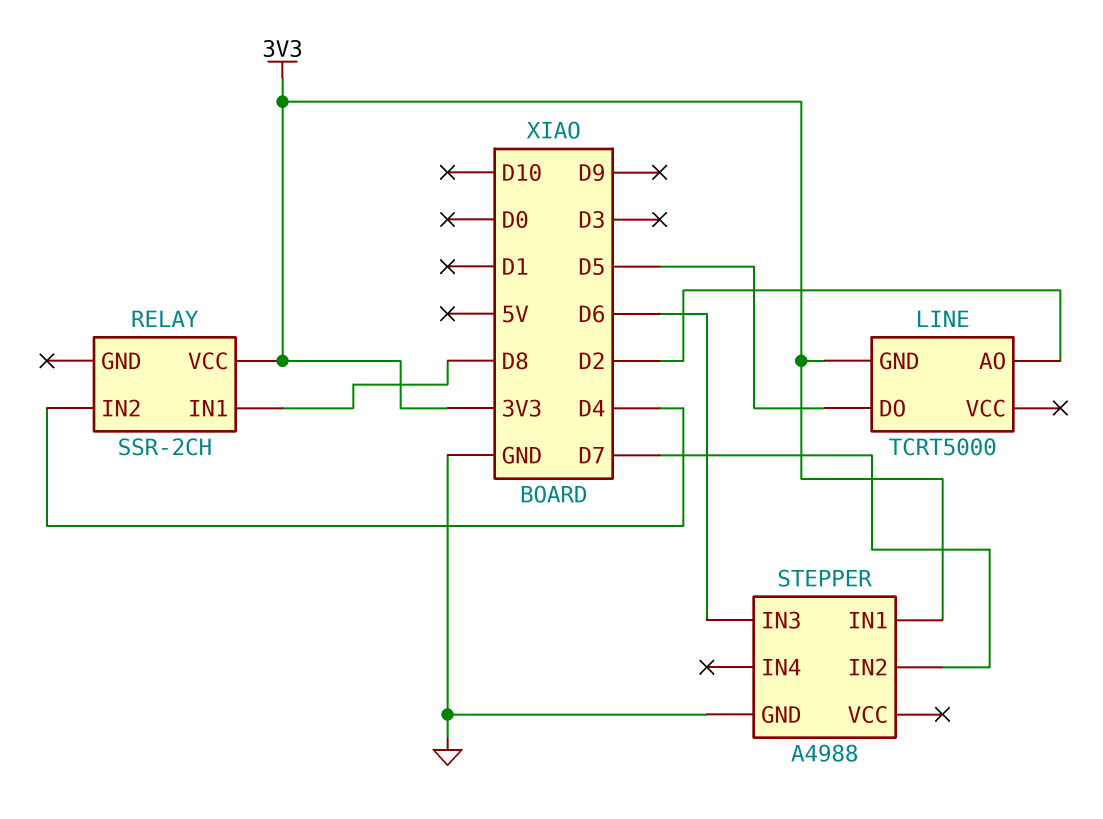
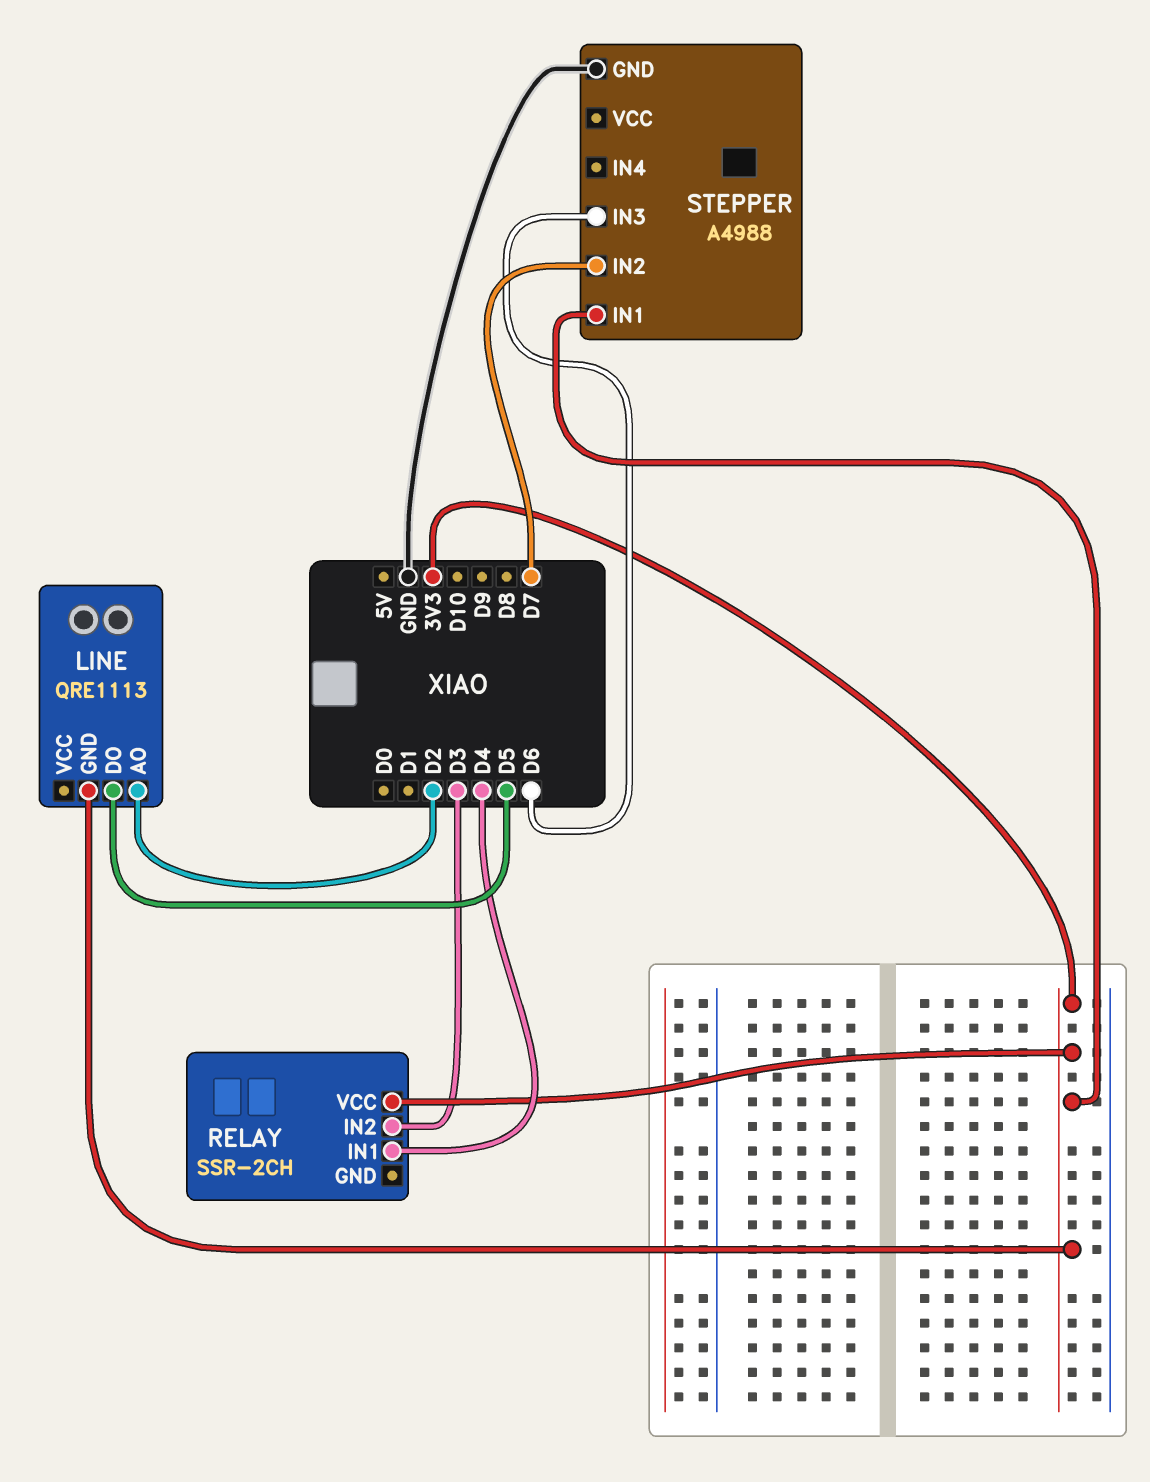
LINE: TCRT5000 -> QRE1113
RELAY pin IN1: D8 -> D4
RELAY pin IN2: D4 -> D3

